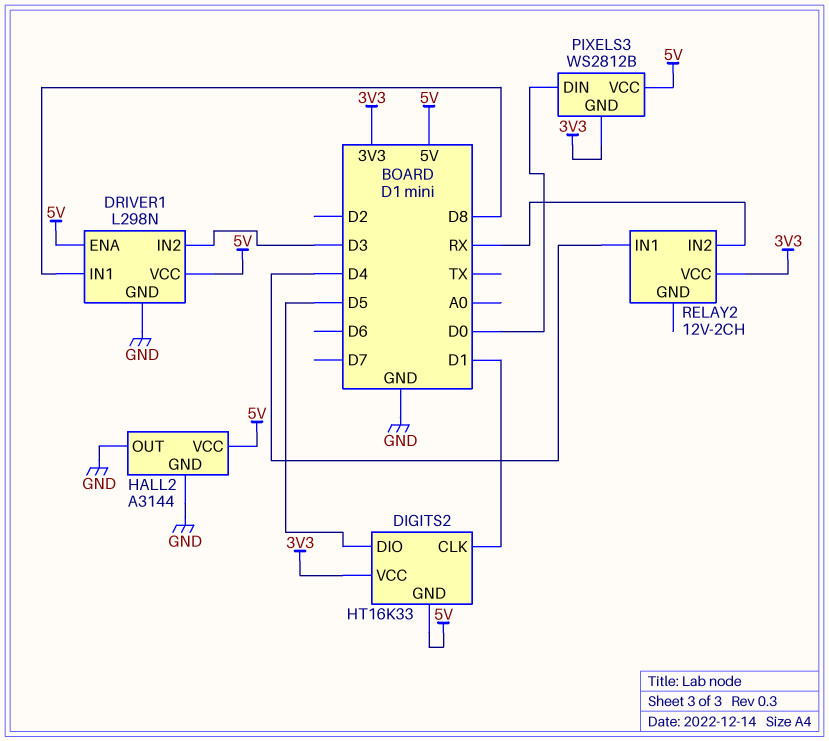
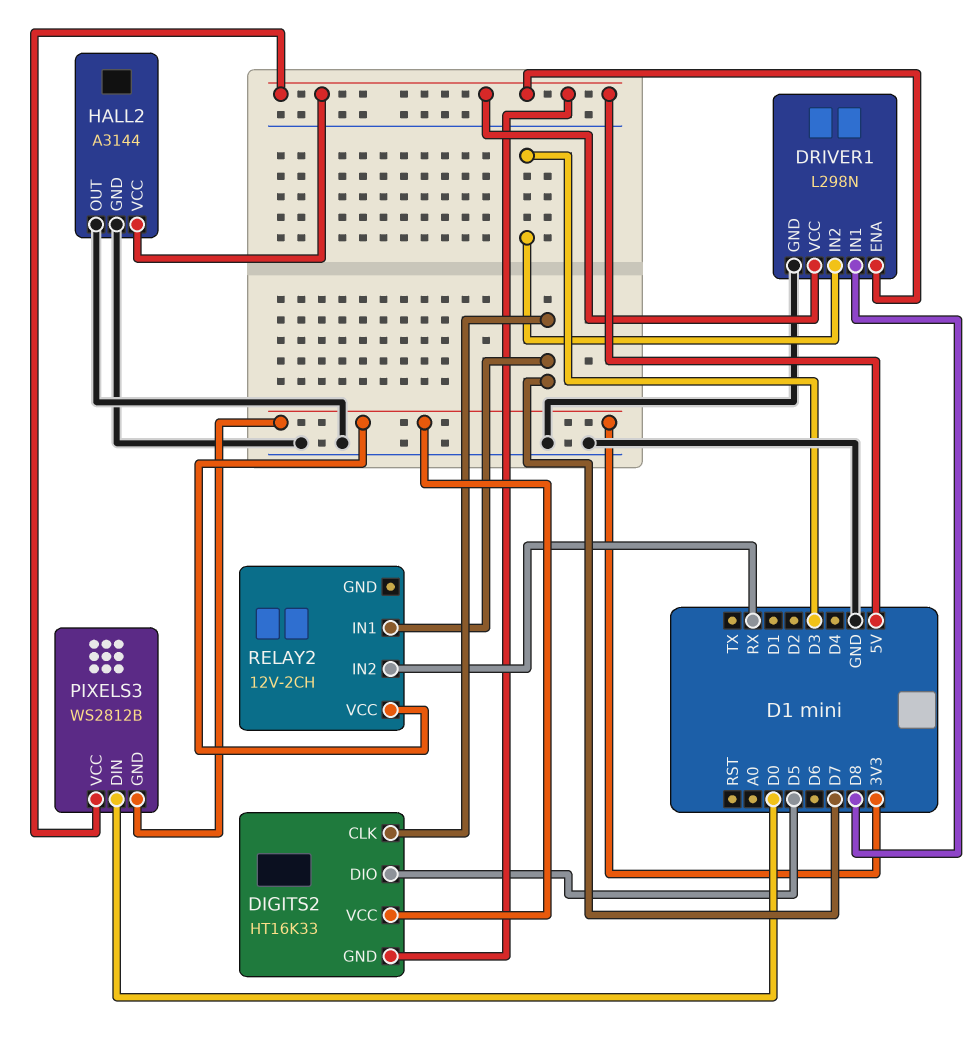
DIGITS2 pin CLK: D1 -> D7
RELAY2 pin IN1: D4 -> D7

